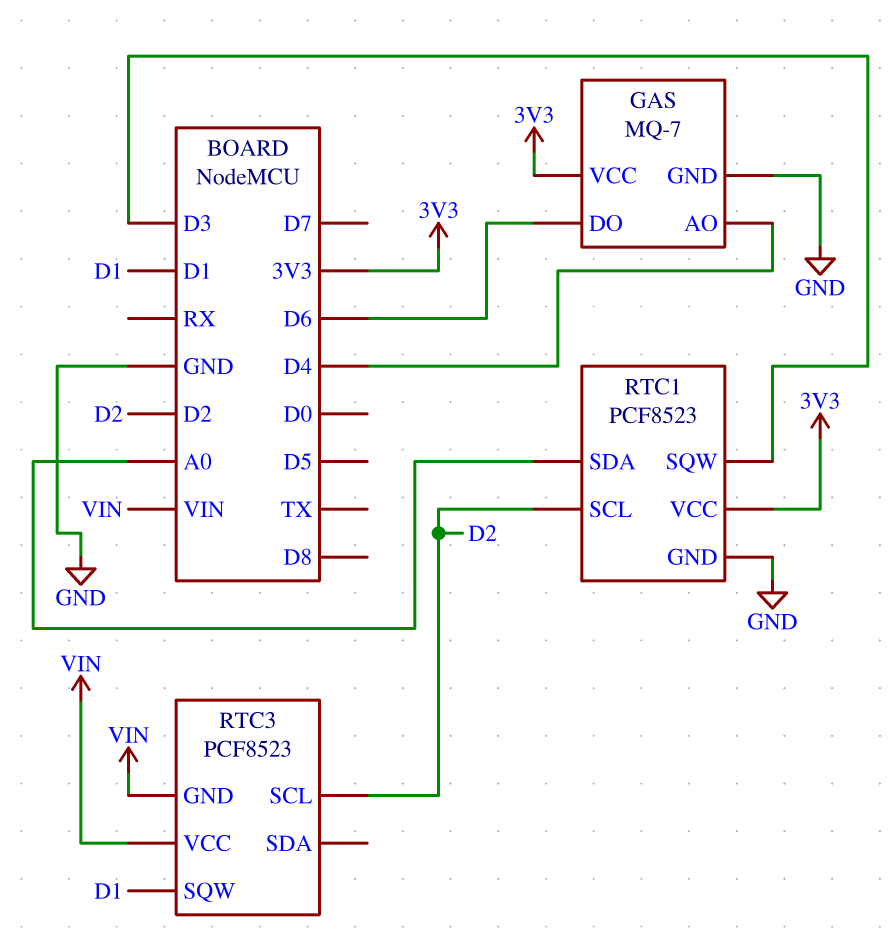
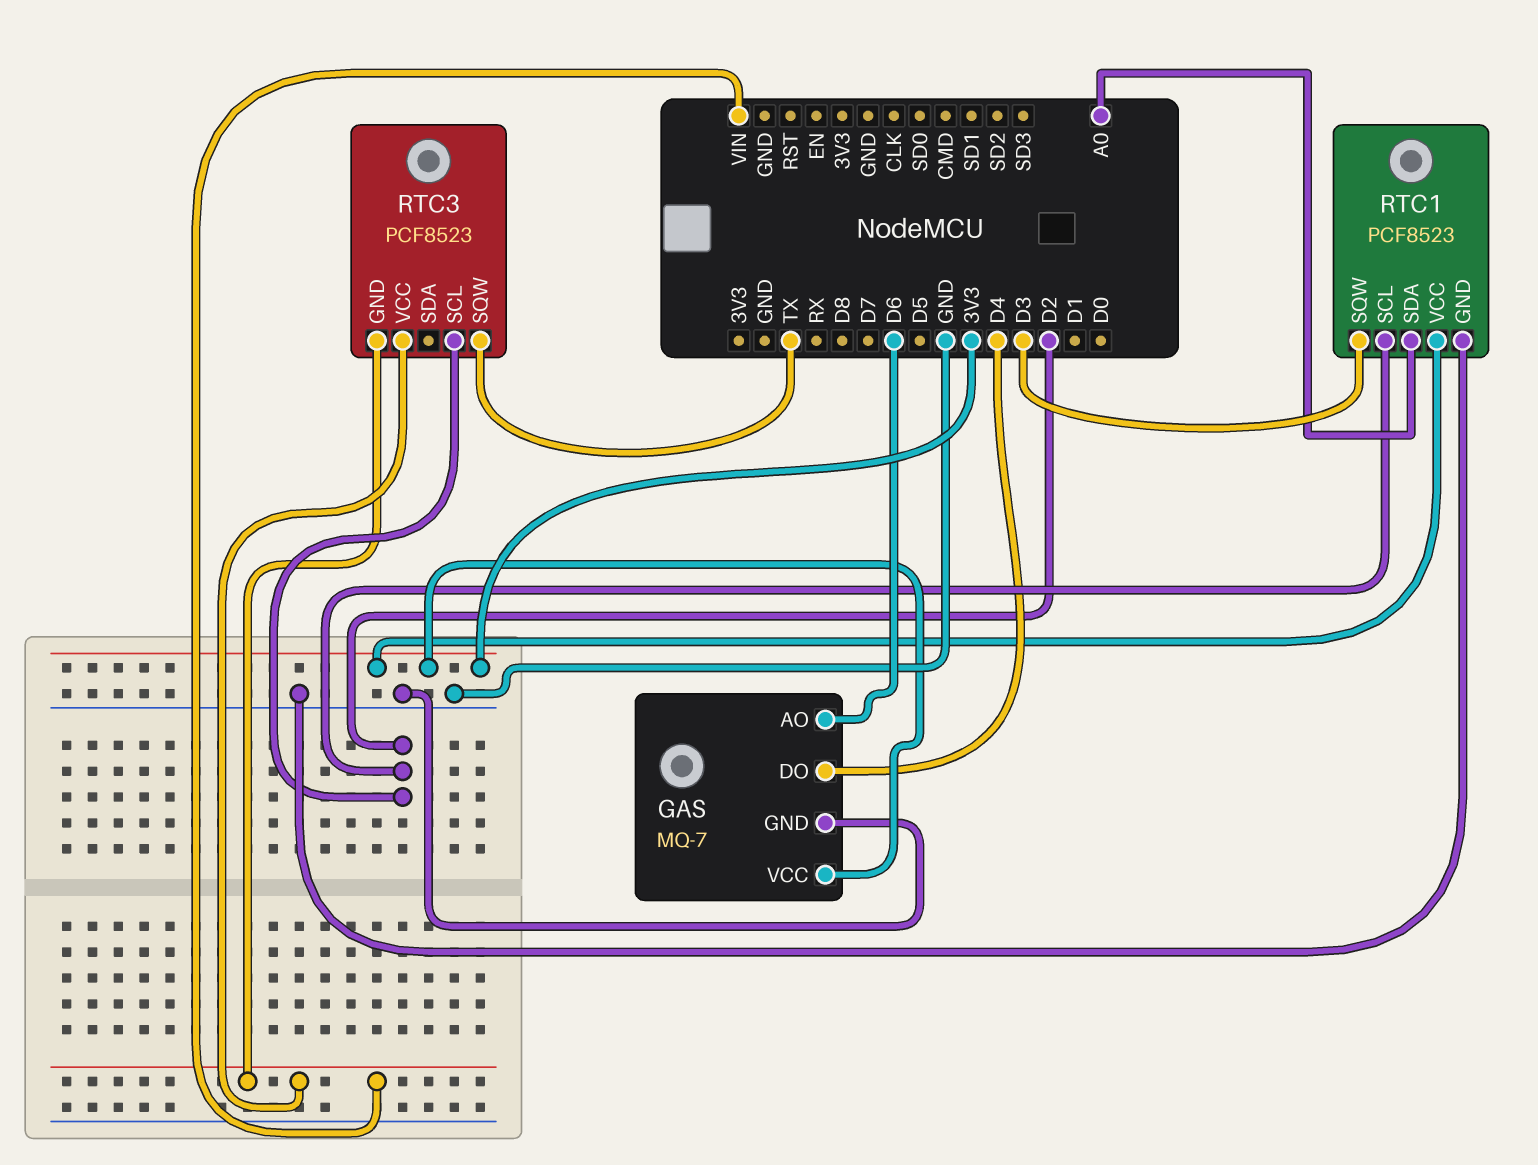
GAS pin AO: D4 -> D6
GAS pin DO: D6 -> D4
RTC3 pin SQW: D1 -> TX

